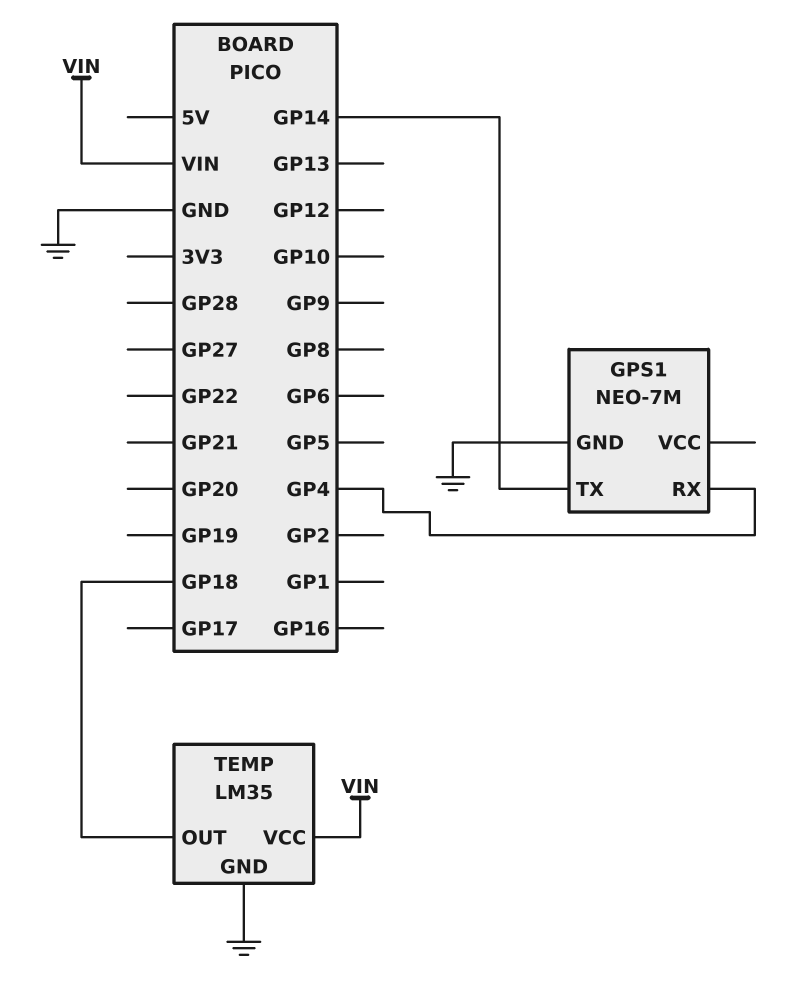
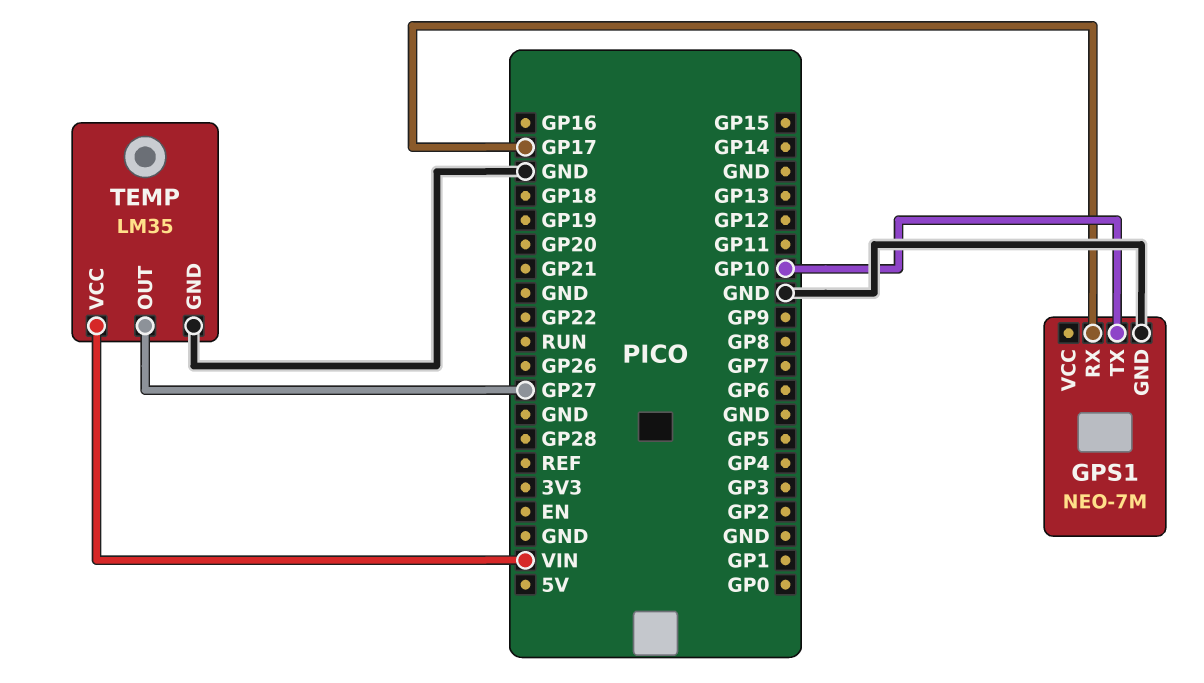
GPS1 pin RX: GP4 -> GP17
GPS1 pin TX: GP14 -> GP10
TEMP pin OUT: GP18 -> GP27

